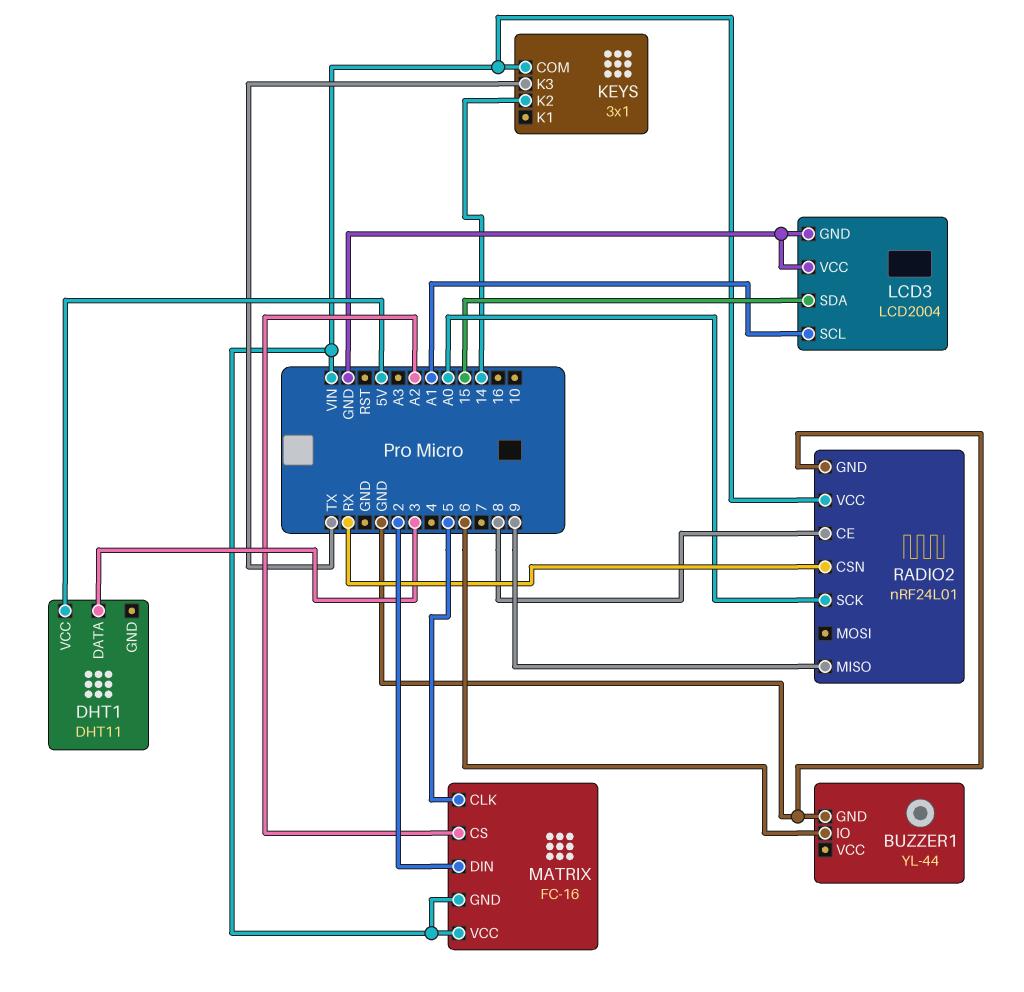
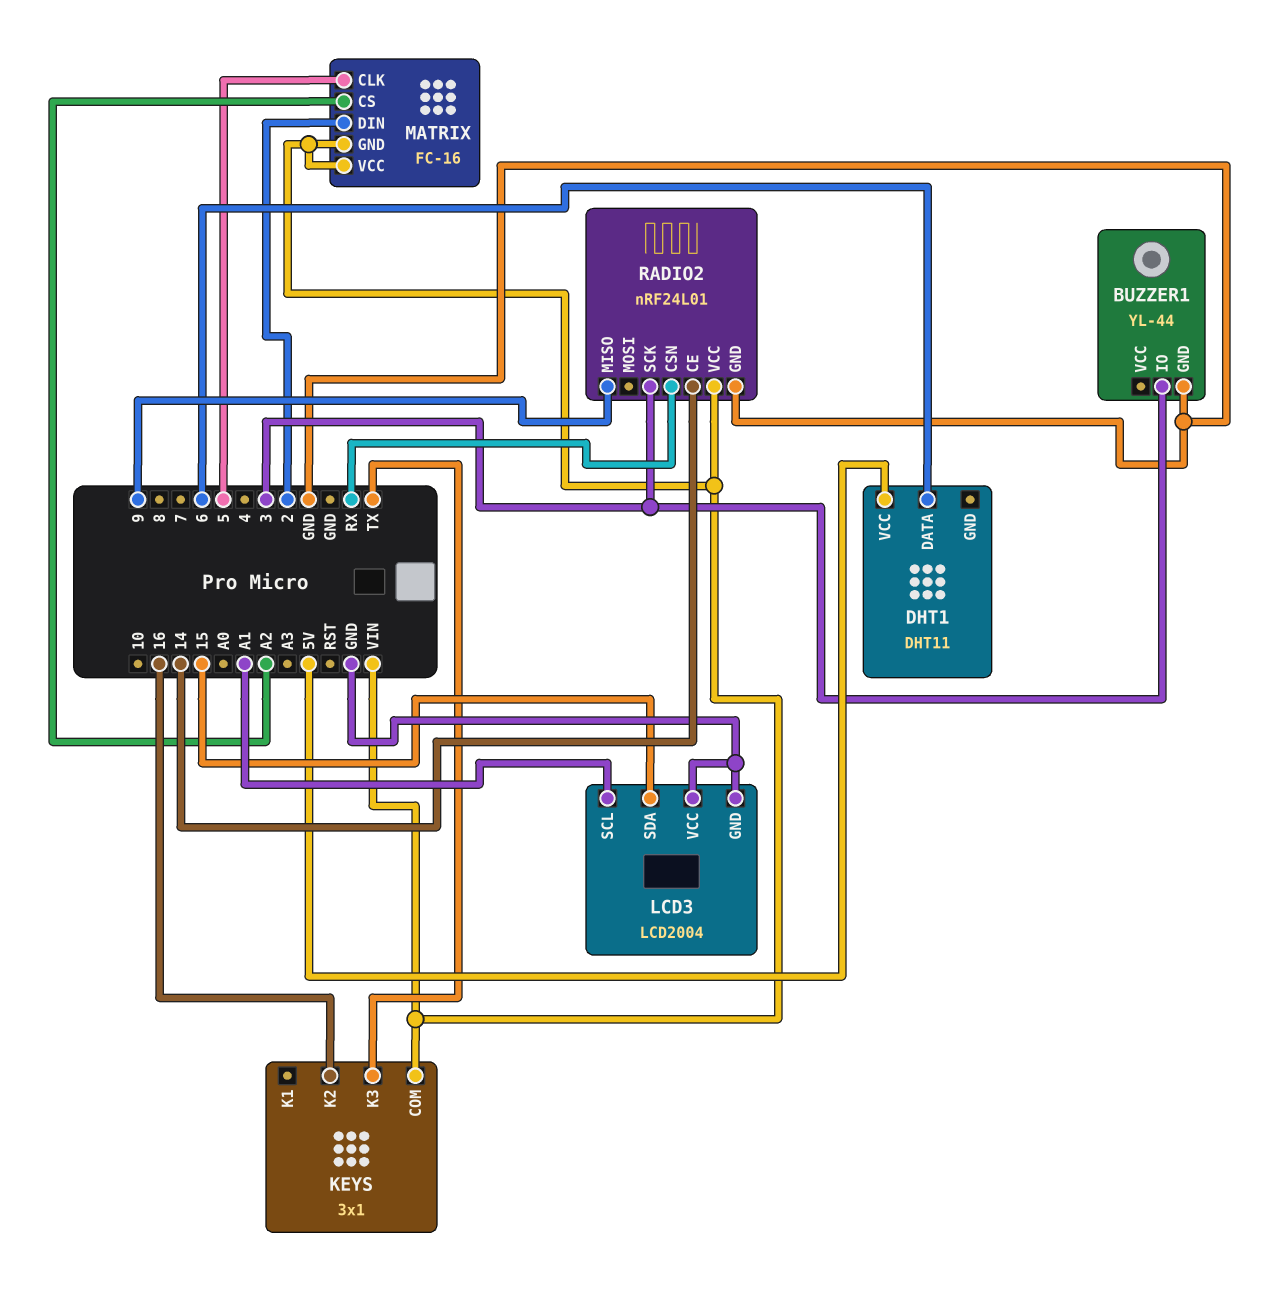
BUZZER1 pin IO: 6 -> 3
DHT1 pin DATA: 3 -> 6
KEYS pin K2: 14 -> 16
RADIO2 pin CE: 8 -> 14
RADIO2 pin SCK: A0 -> 3

